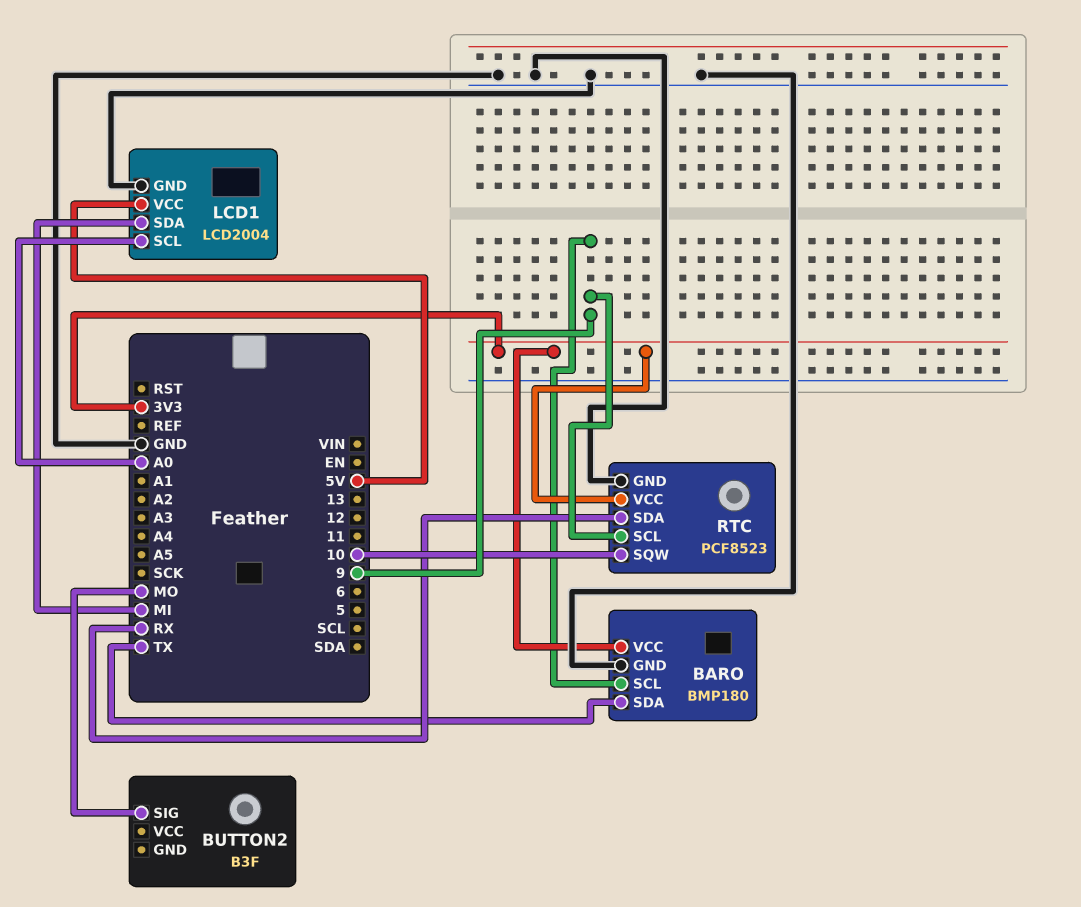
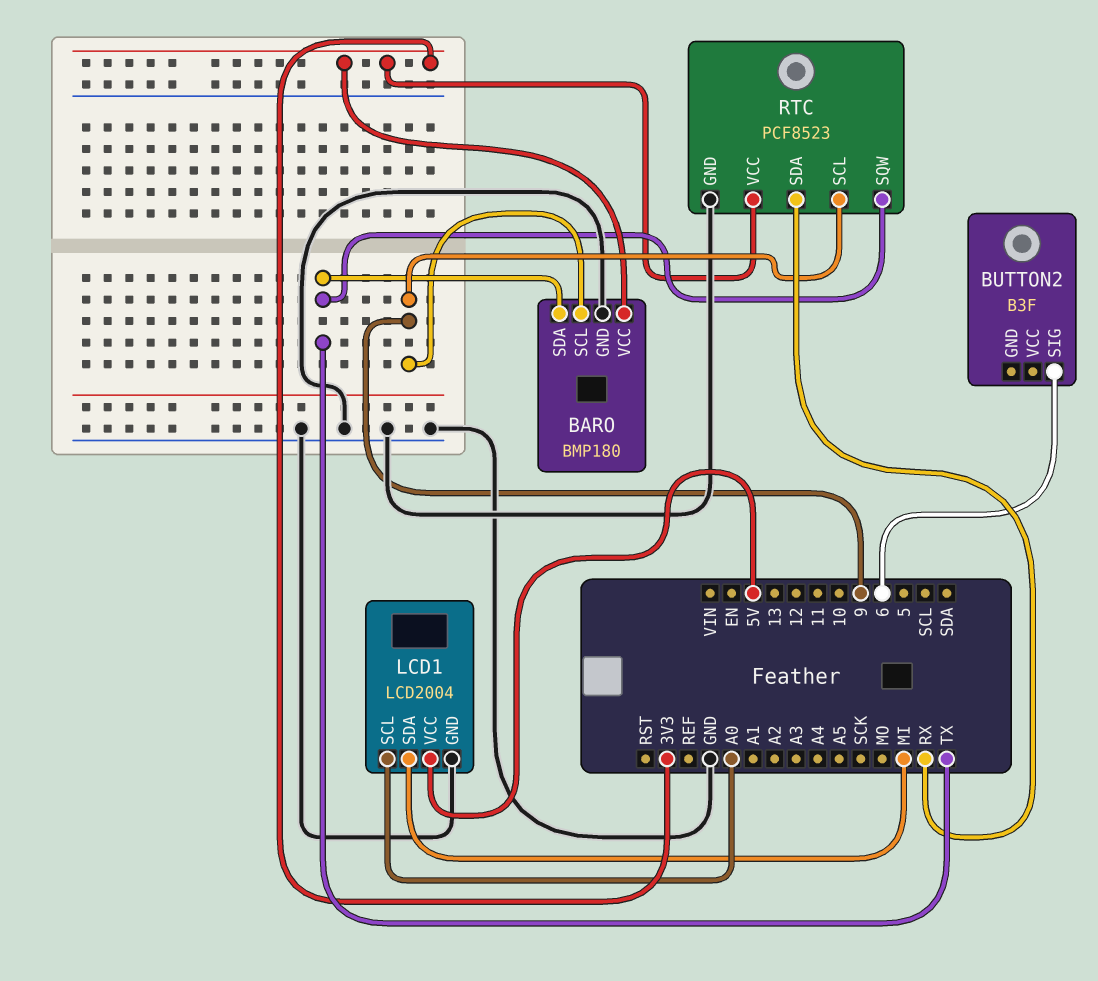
BUTTON2 pin SIG: MO -> 6
RTC pin SQW: 10 -> TX

